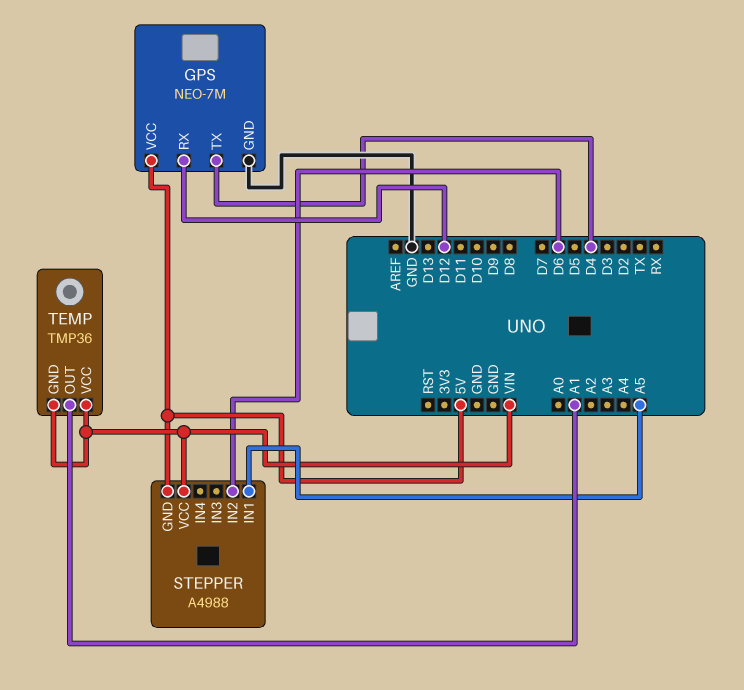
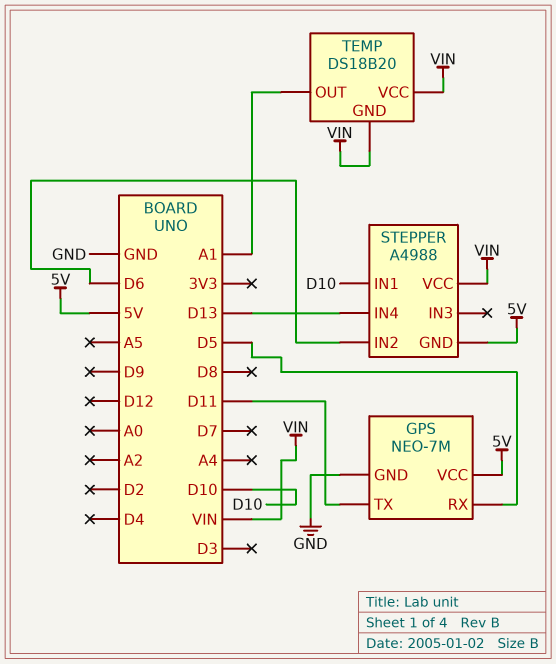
GPS pin RX: D12 -> D5
GPS pin TX: D4 -> D11
STEPPER pin IN1: A5 -> D10
STEPPER pin IN4: none -> D13
TEMP: TMP36 -> DS18B20

